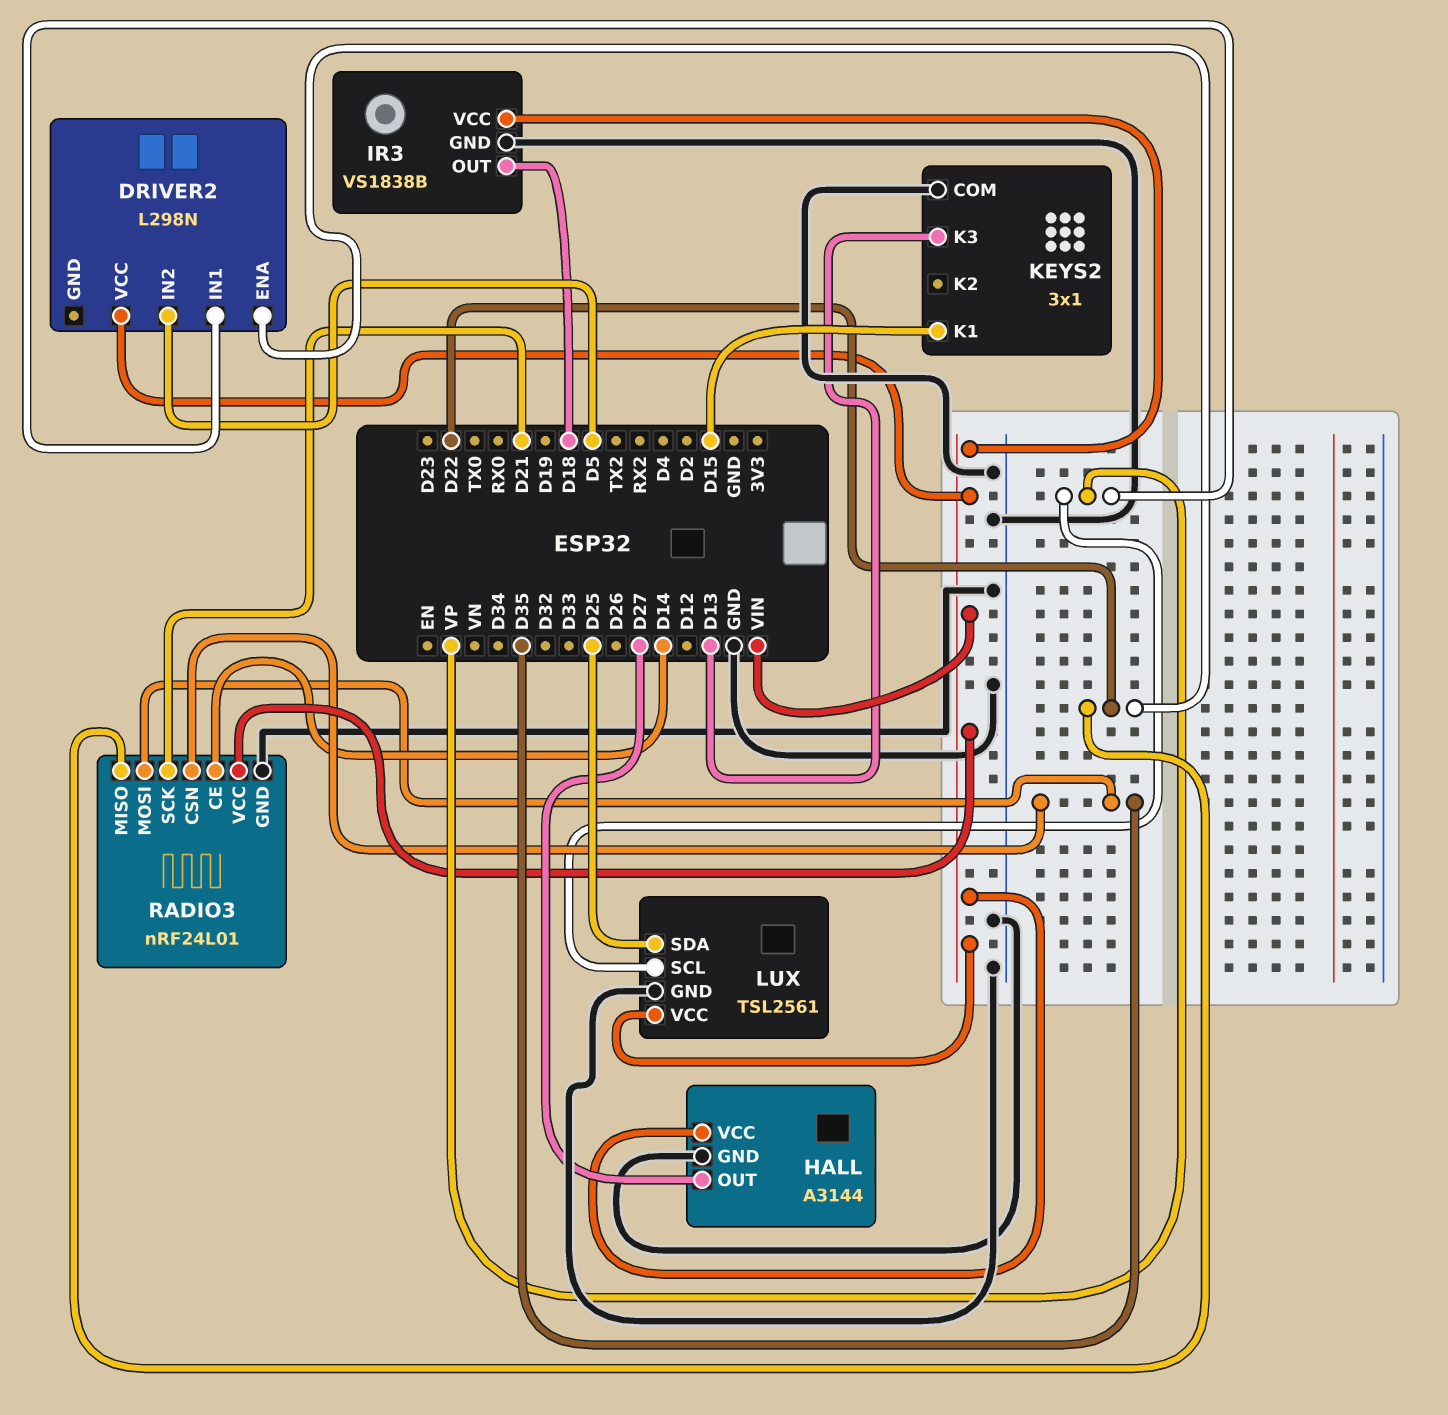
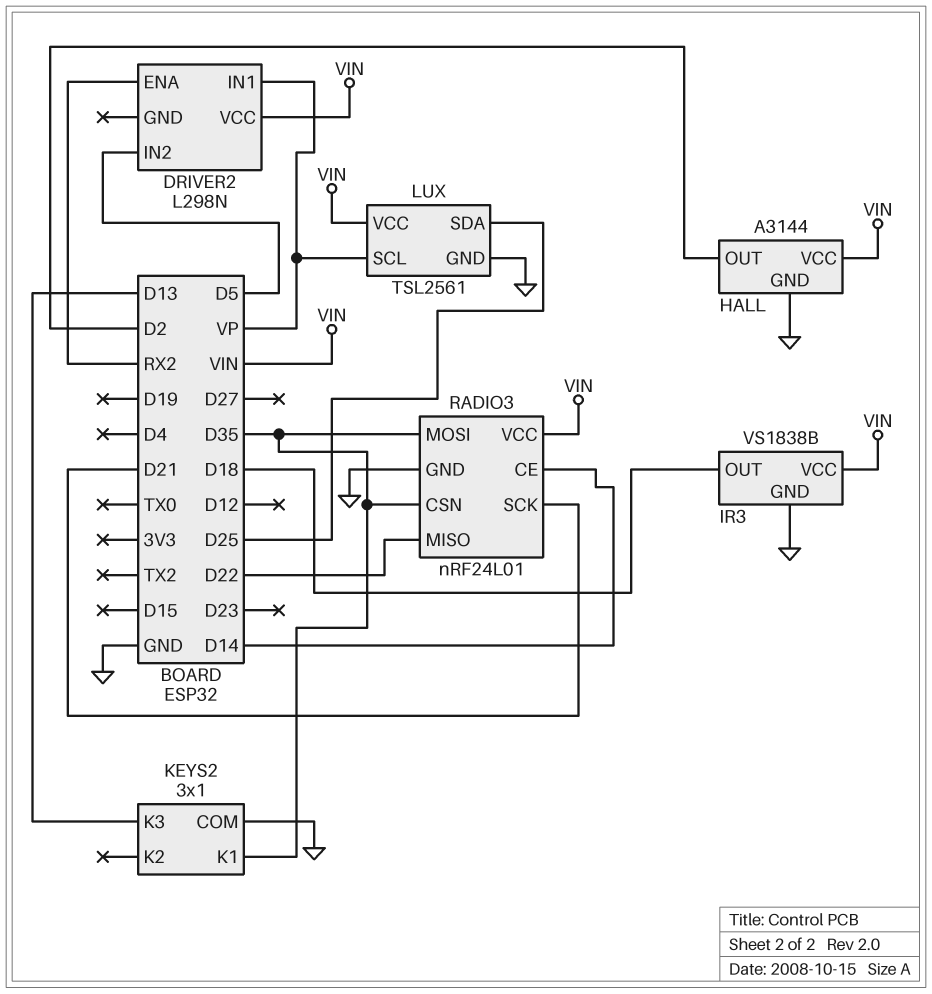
DRIVER2 pin ENA: D22 -> RX2
HALL pin OUT: D27 -> D2
KEYS2 pin K1: D15 -> D35

